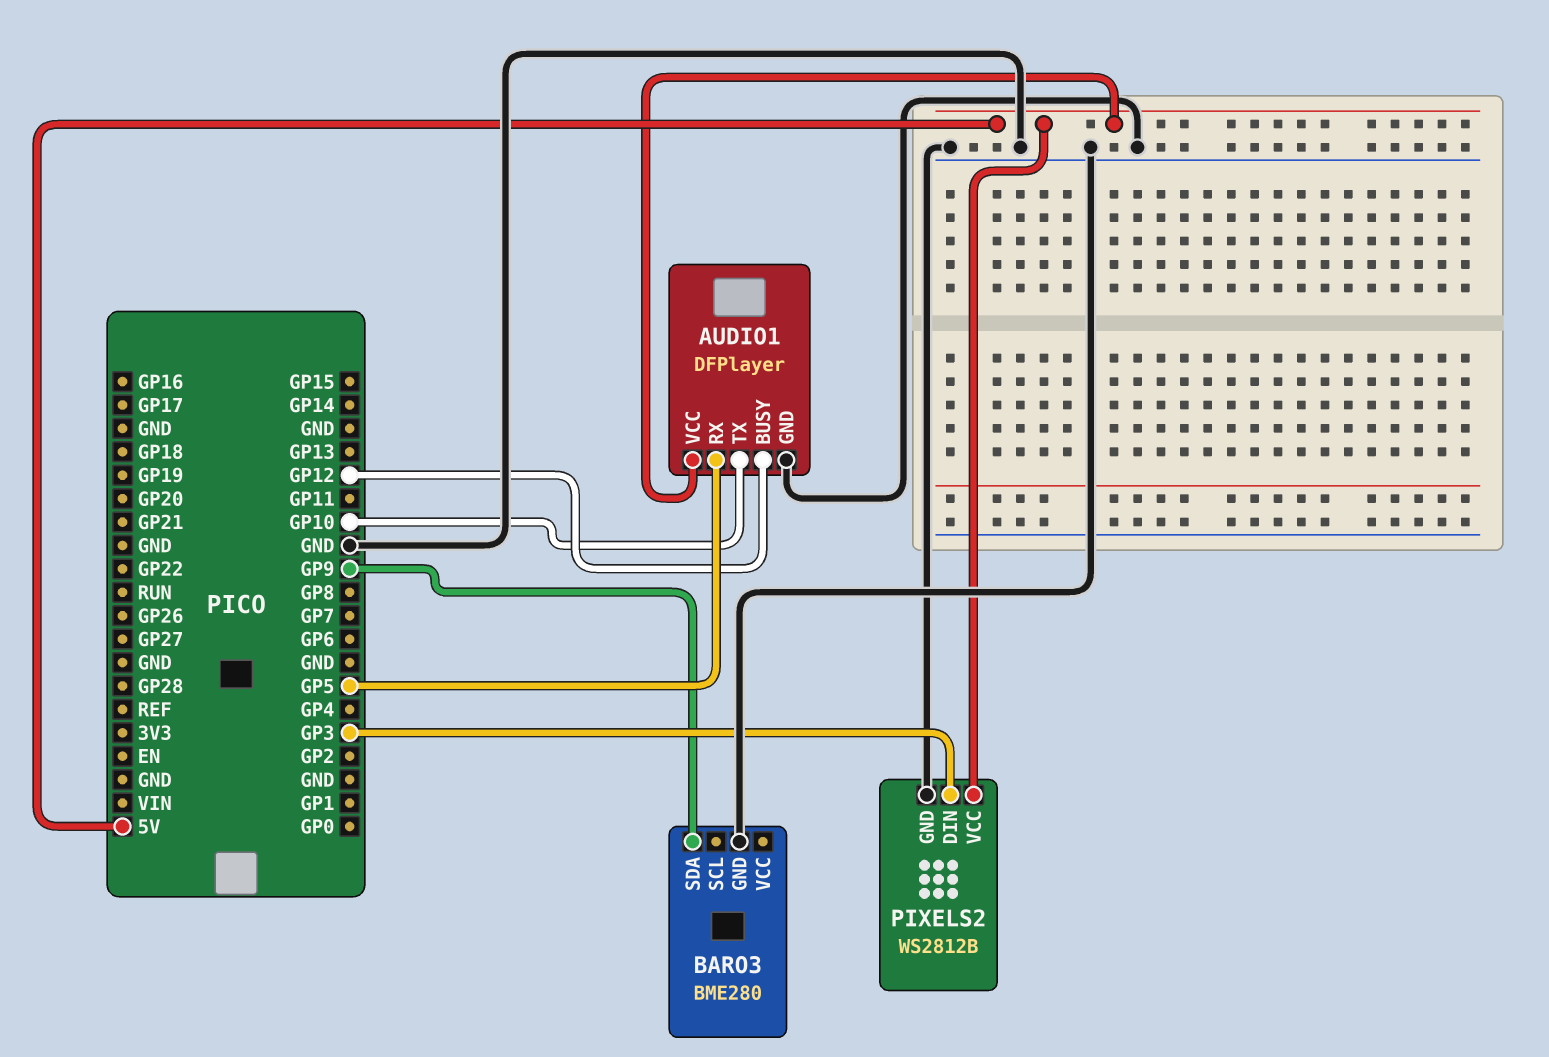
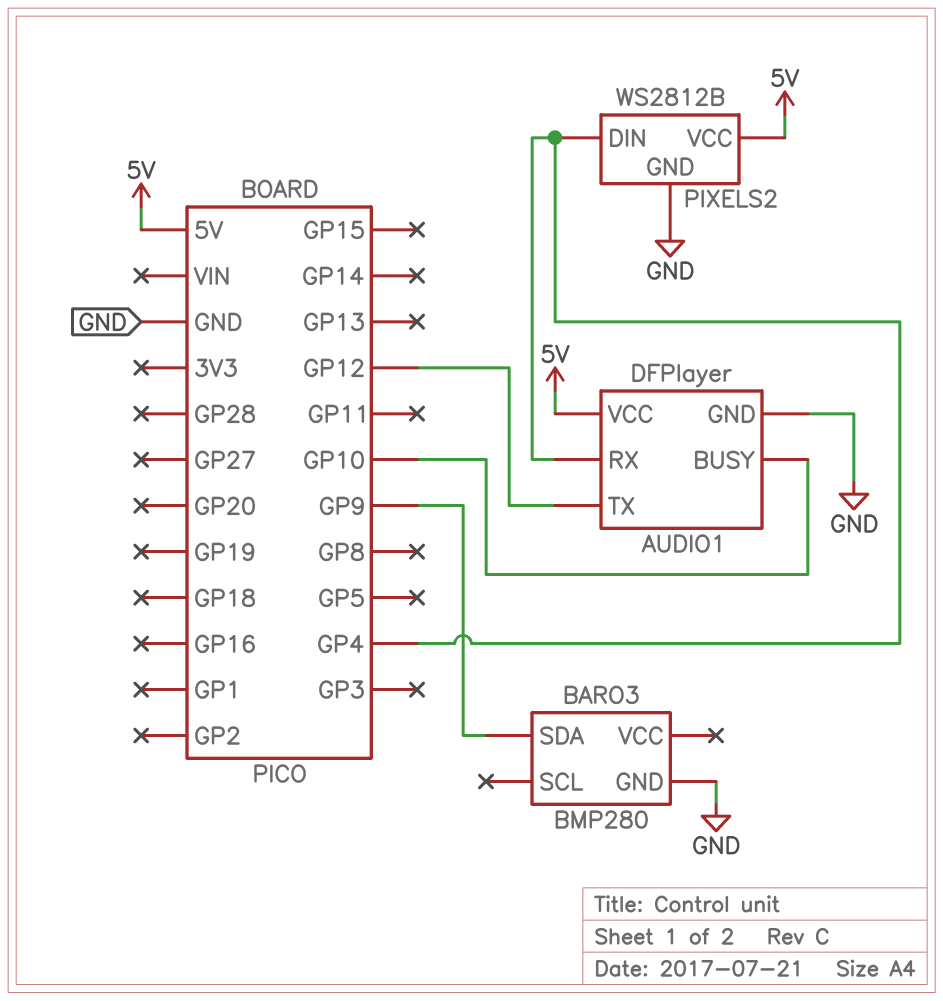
AUDIO1 pin BUSY: GP12 -> GP10
AUDIO1 pin RX: GP5 -> GP4
AUDIO1 pin TX: GP10 -> GP12
BARO3: BME280 -> BMP280
PIXELS2 pin DIN: GP3 -> GP4

